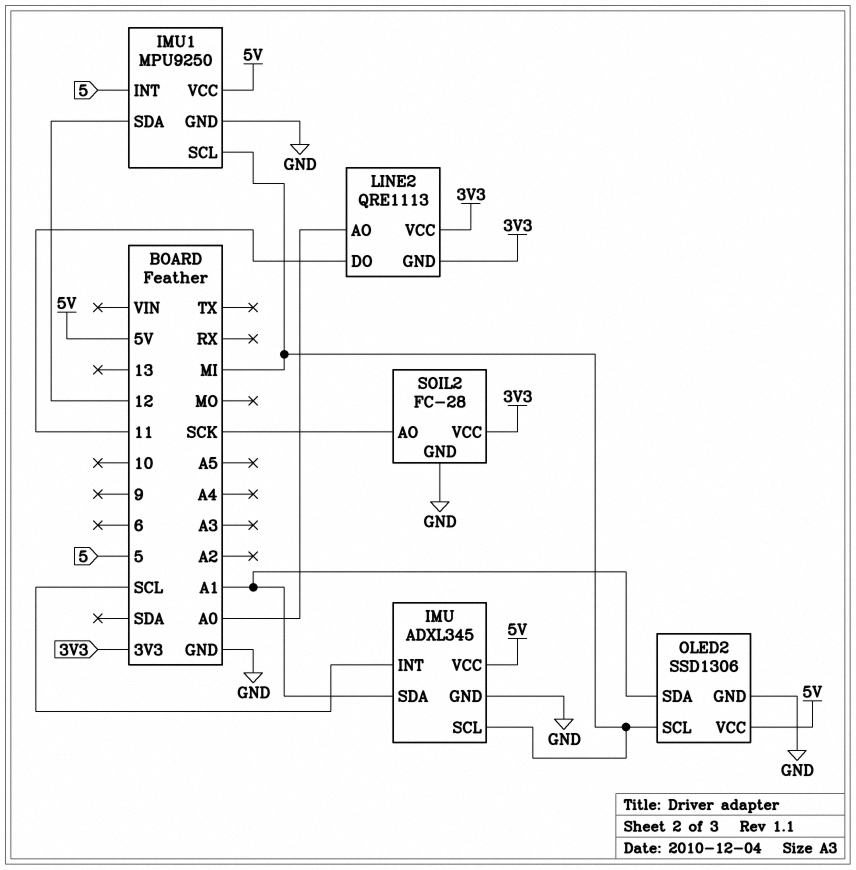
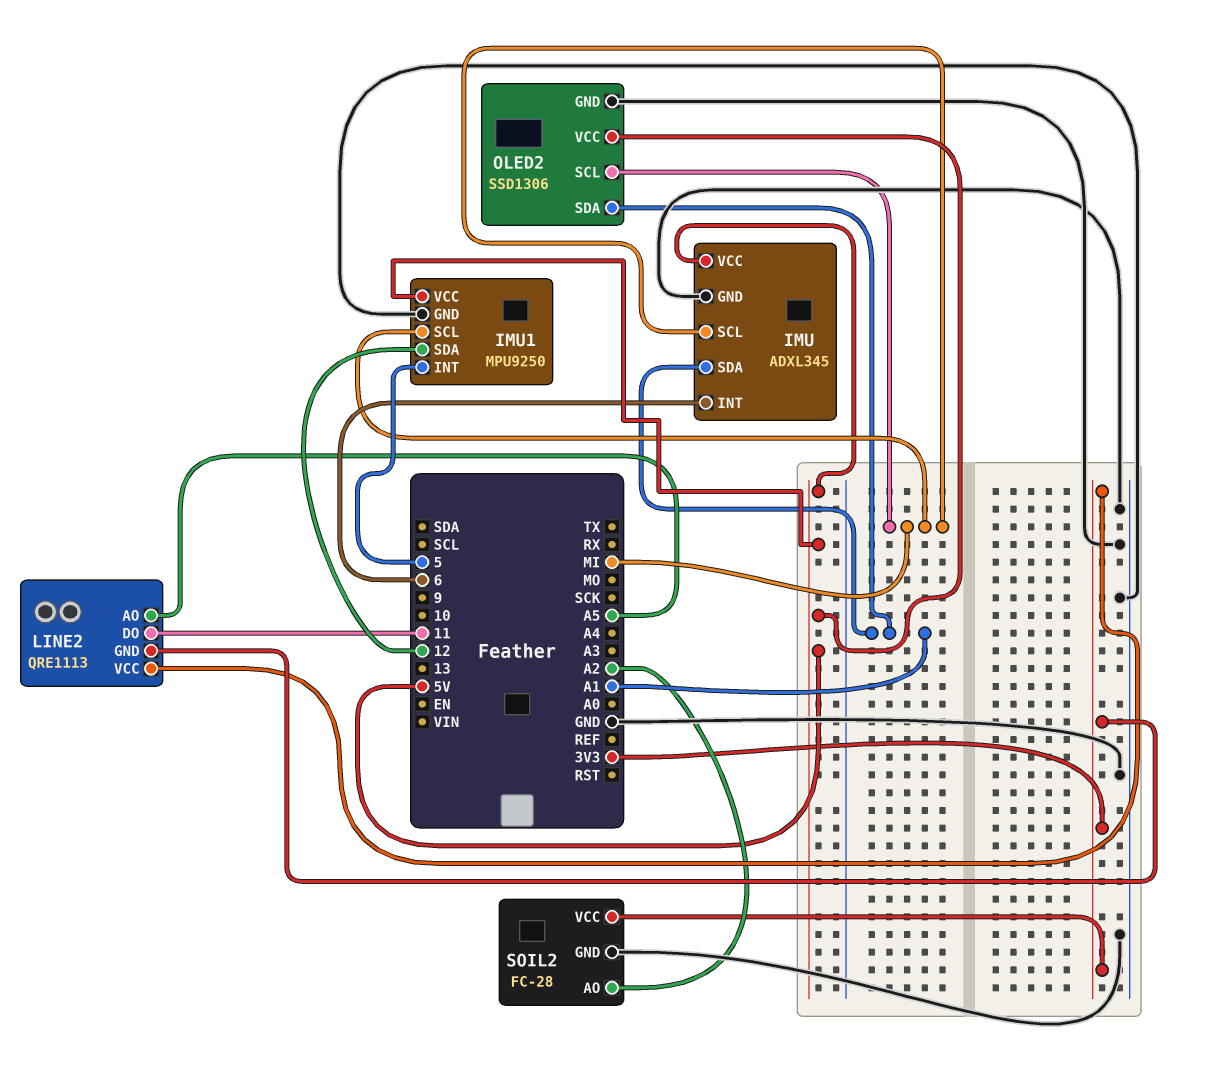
IMU pin INT: SCL -> 6
LINE2 pin AO: A0 -> A5
SOIL2 pin AO: SCK -> A2

